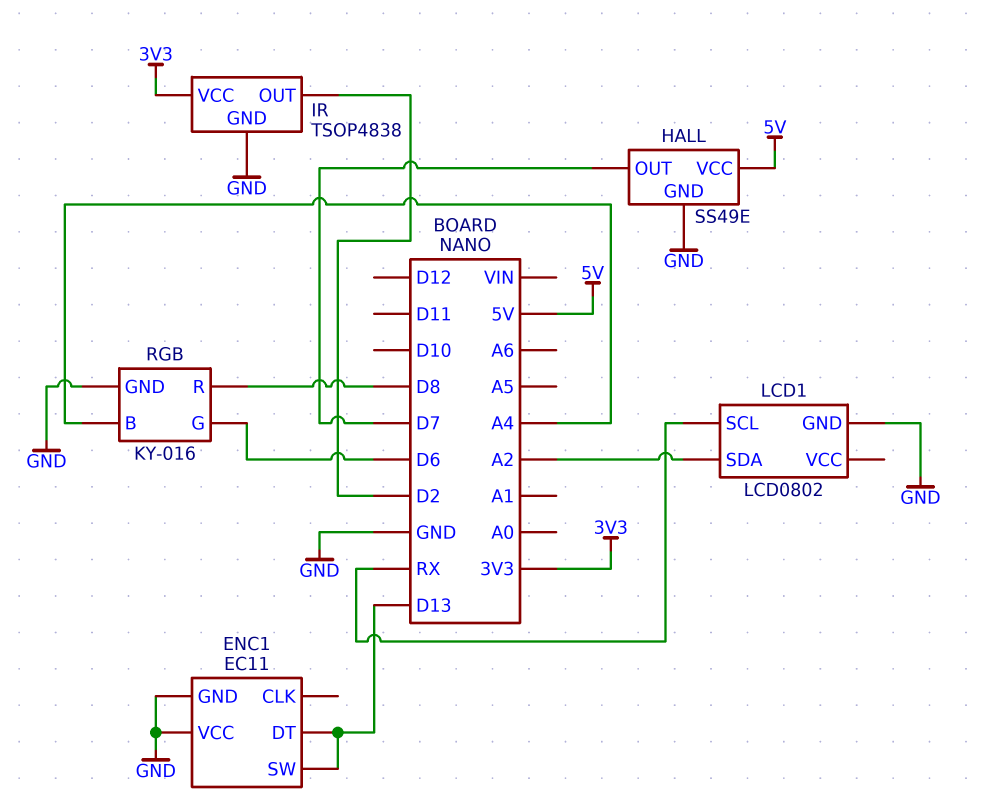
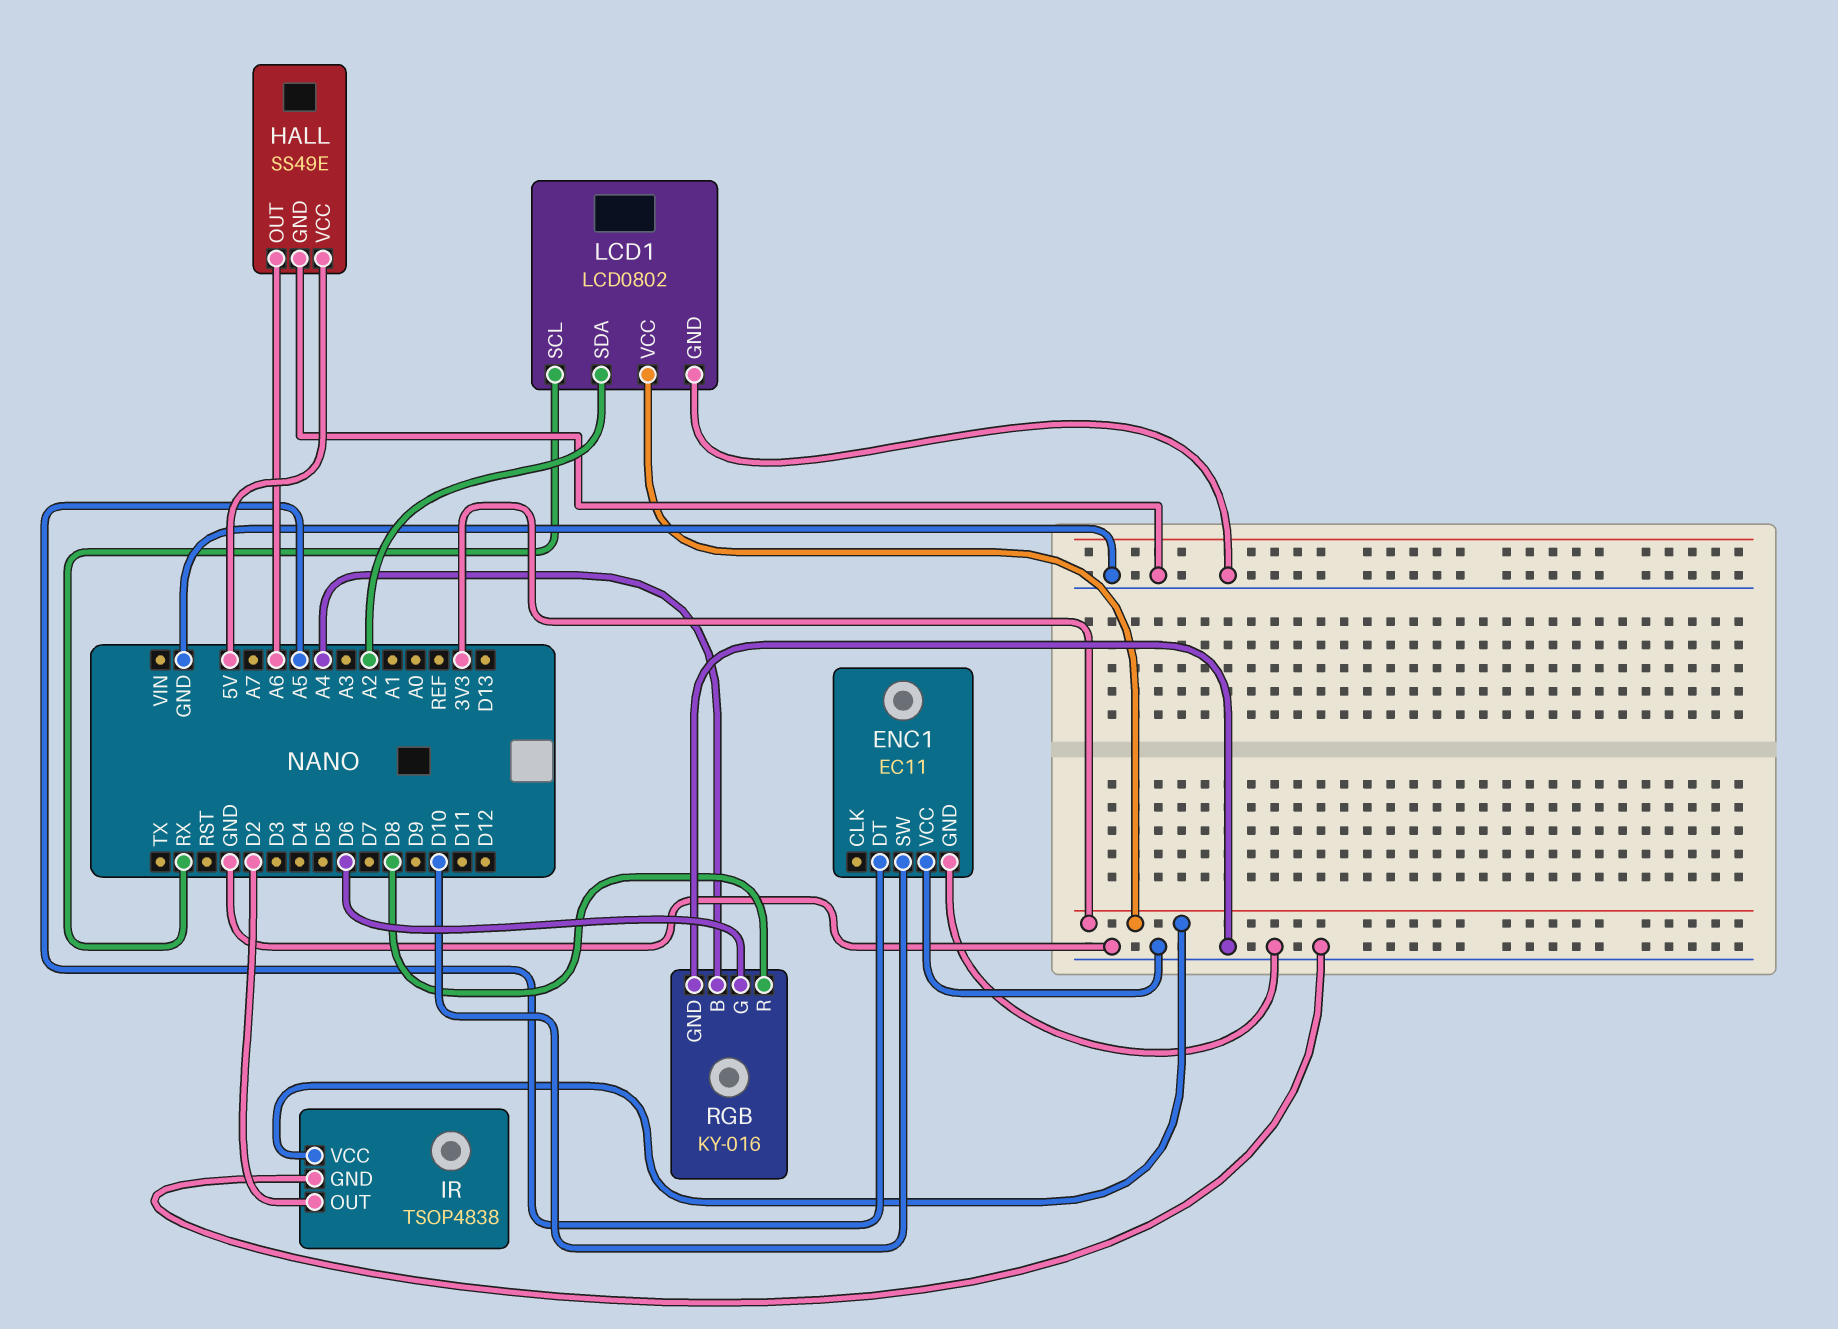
ENC1 pin DT: D13 -> A5
ENC1 pin SW: D13 -> D10
HALL pin OUT: D7 -> A6
LCD1 pin VCC: none -> 3V3

